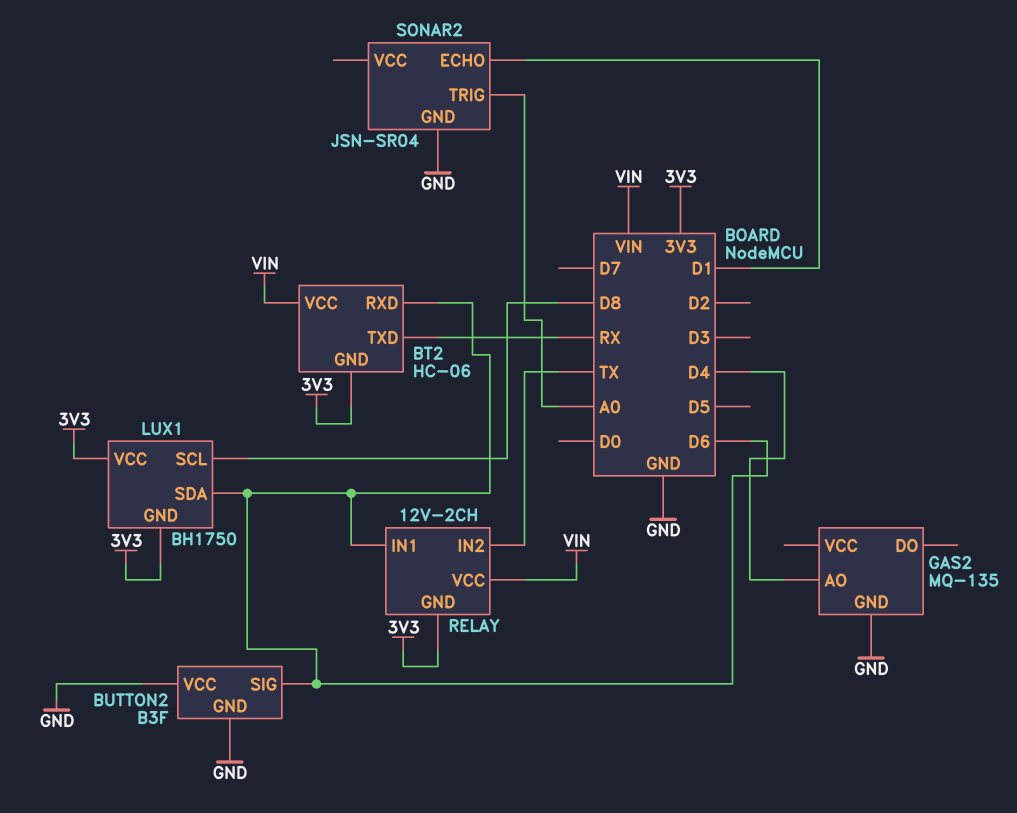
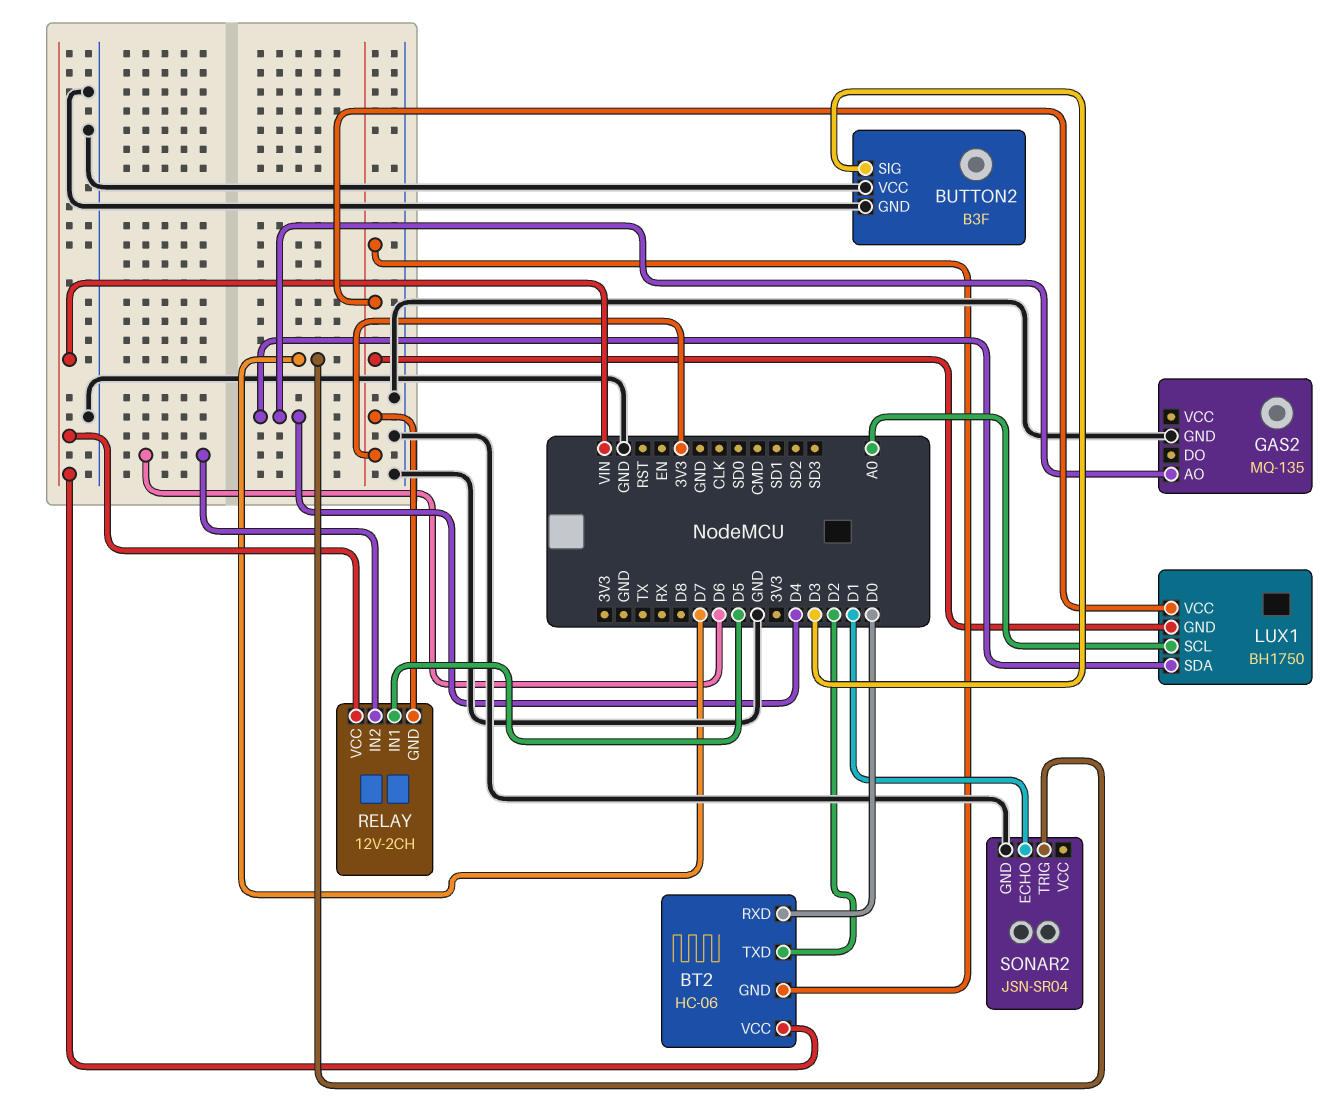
BT2 pin RXD: D6 -> D0
BT2 pin TXD: RX -> D2
BUTTON2 pin SIG: D6 -> D3
LUX1 pin SCL: D8 -> A0
LUX1 pin SDA: D6 -> D4
RELAY pin IN1: D6 -> D5
RELAY pin IN2: TX -> D6
SONAR2 pin TRIG: A0 -> D7

